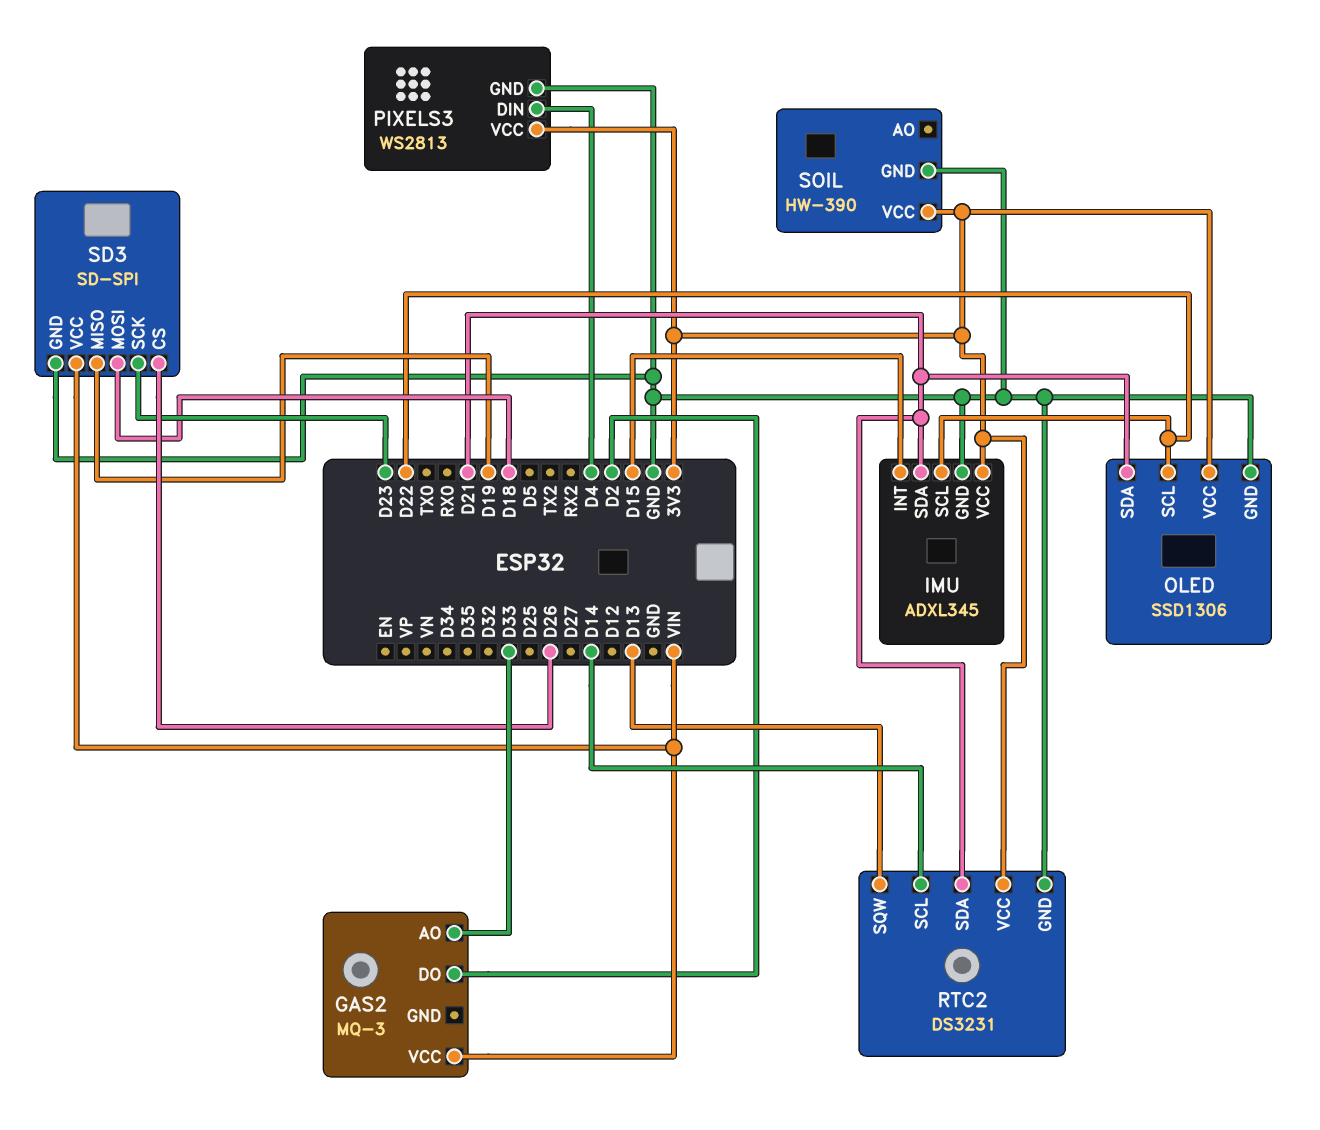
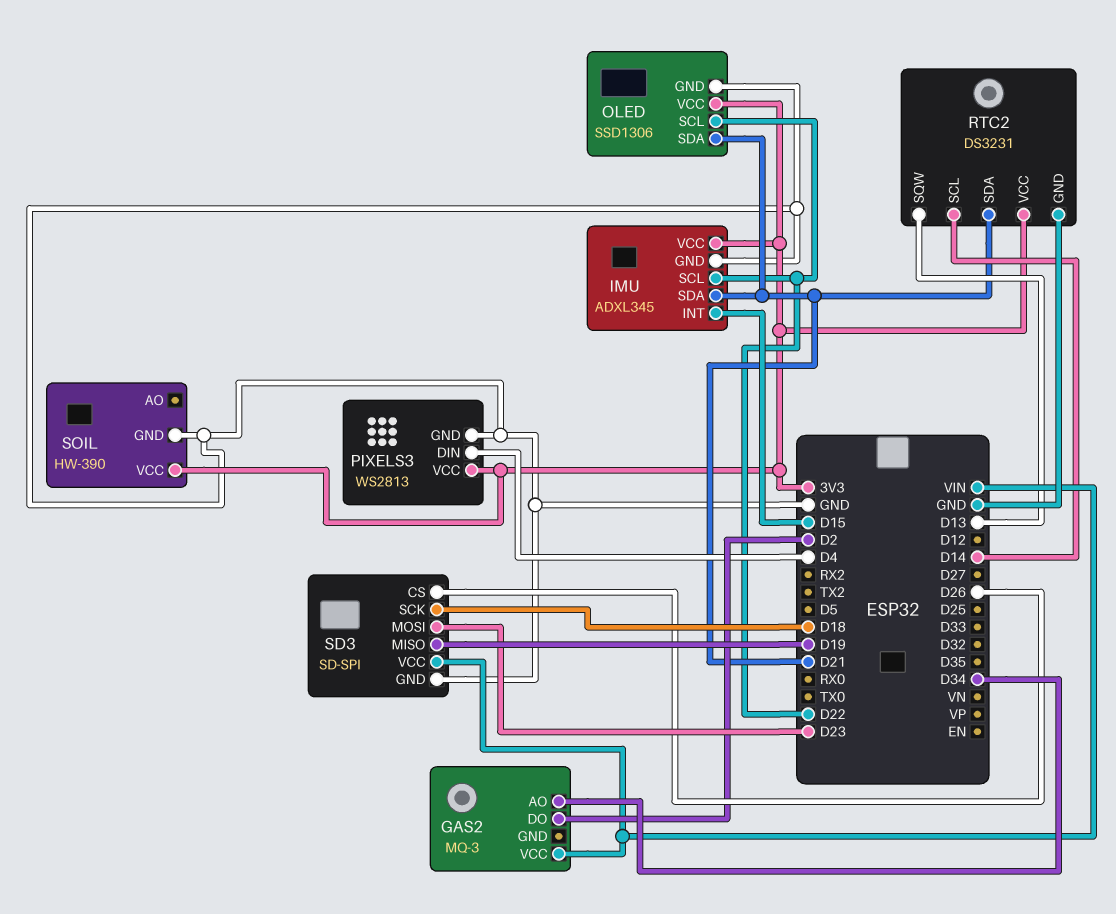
GAS2 pin AO: D33 -> D34
SD3 pin MOSI: D18 -> D23
SD3 pin SCK: D23 -> D18

